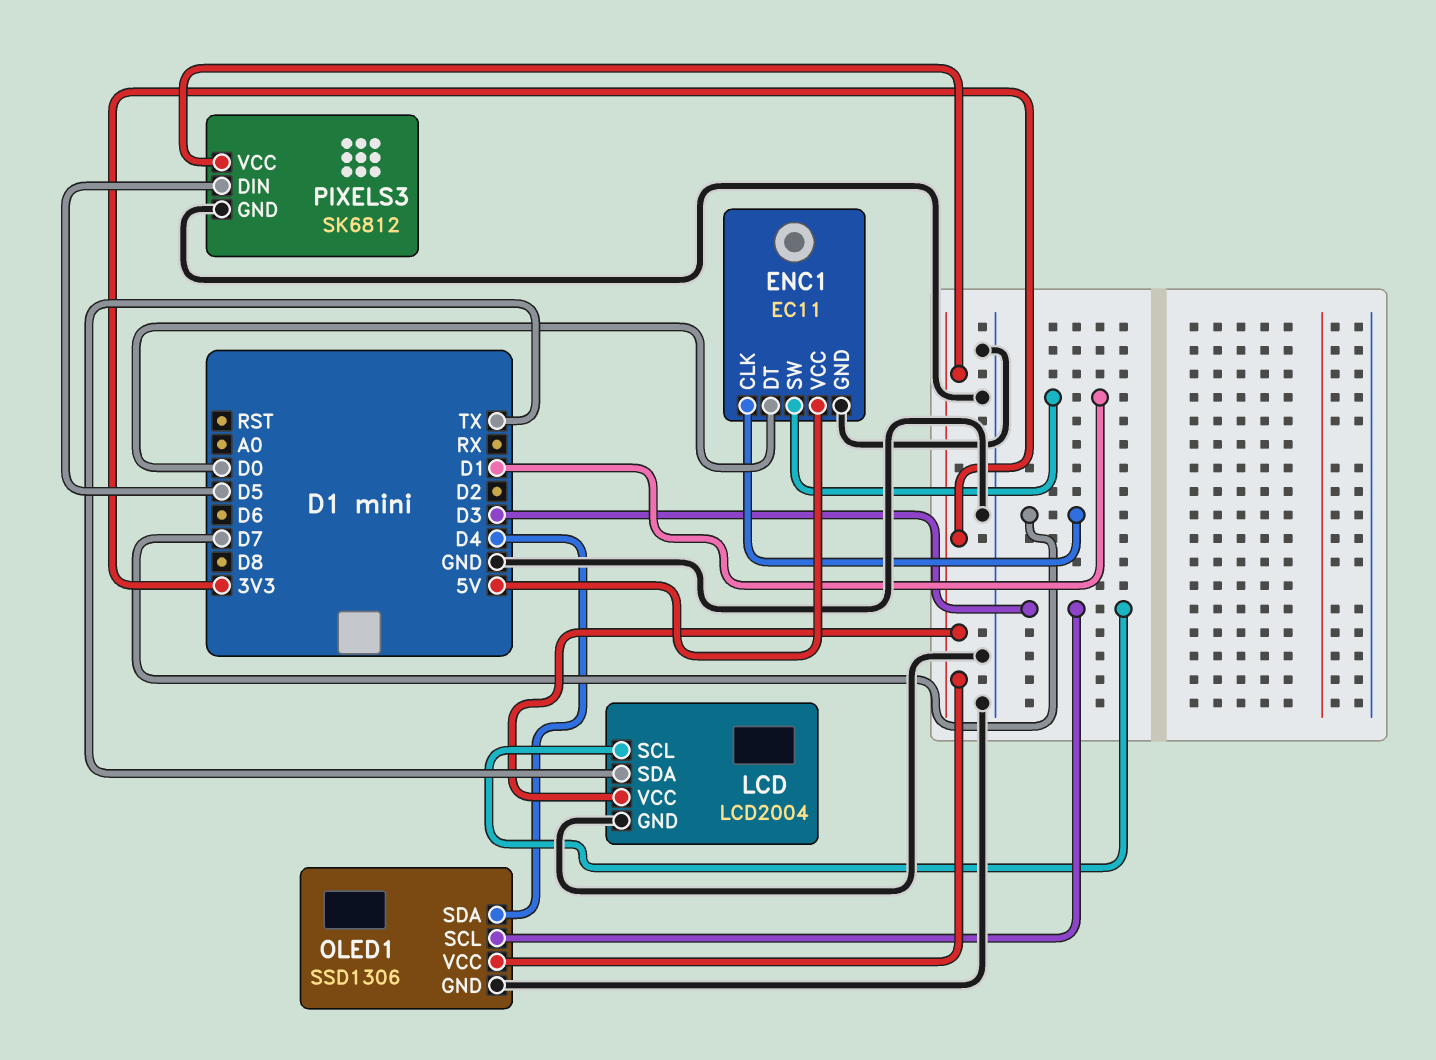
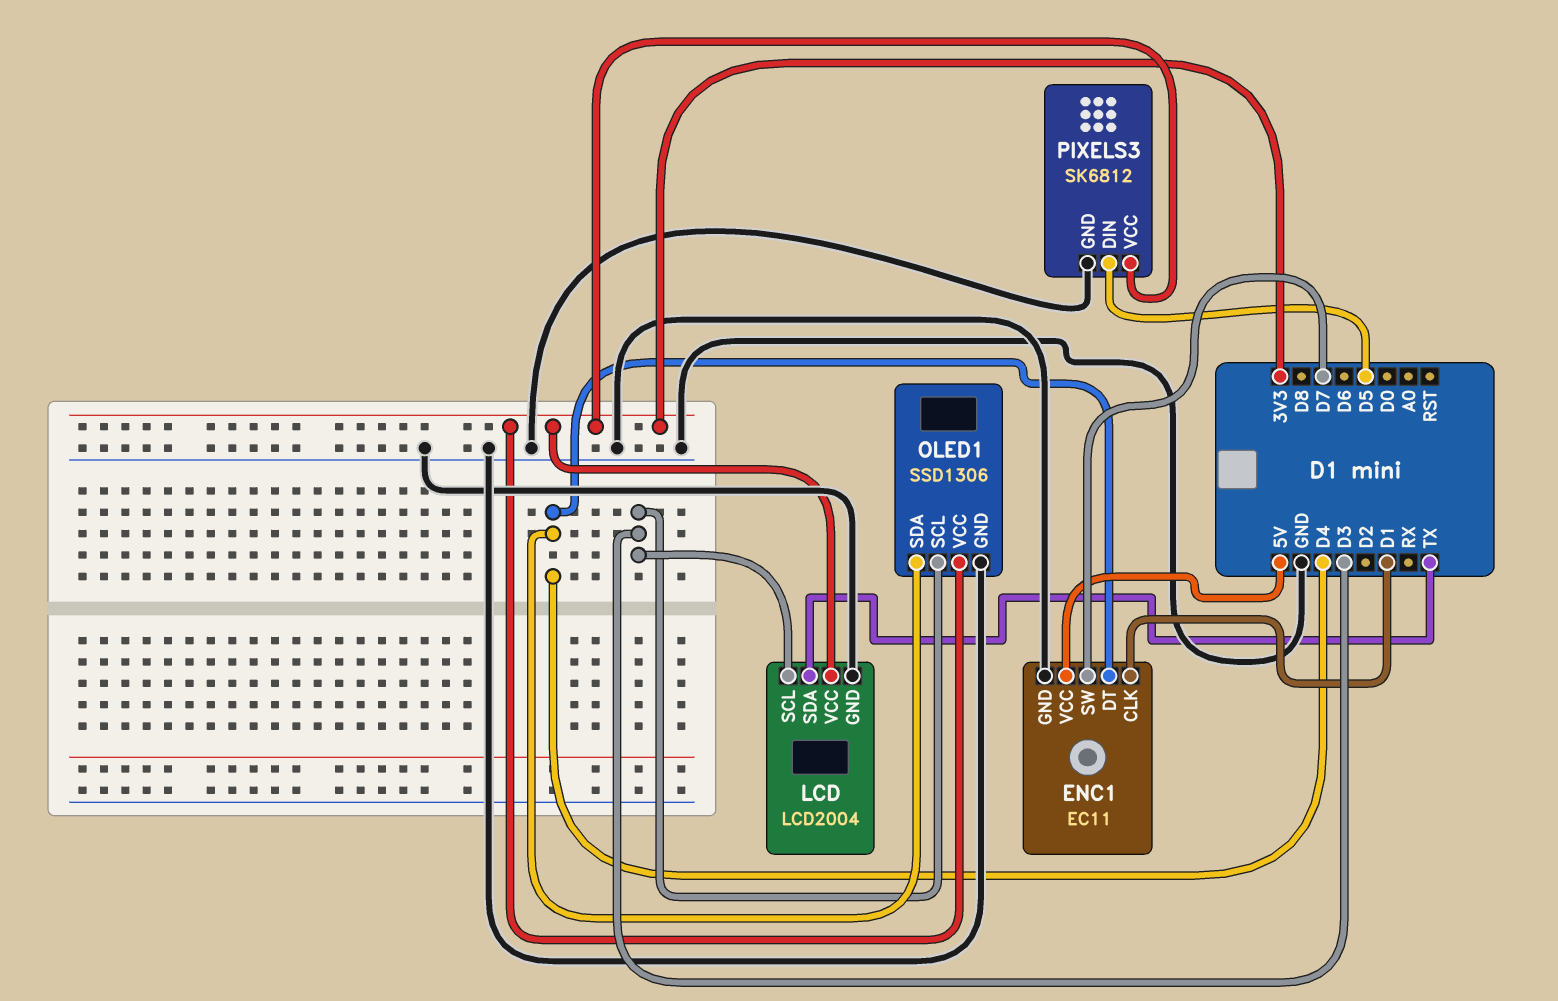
ENC1 pin CLK: D7 -> D1
ENC1 pin DT: D0 -> D4
ENC1 pin SW: D1 -> D7

